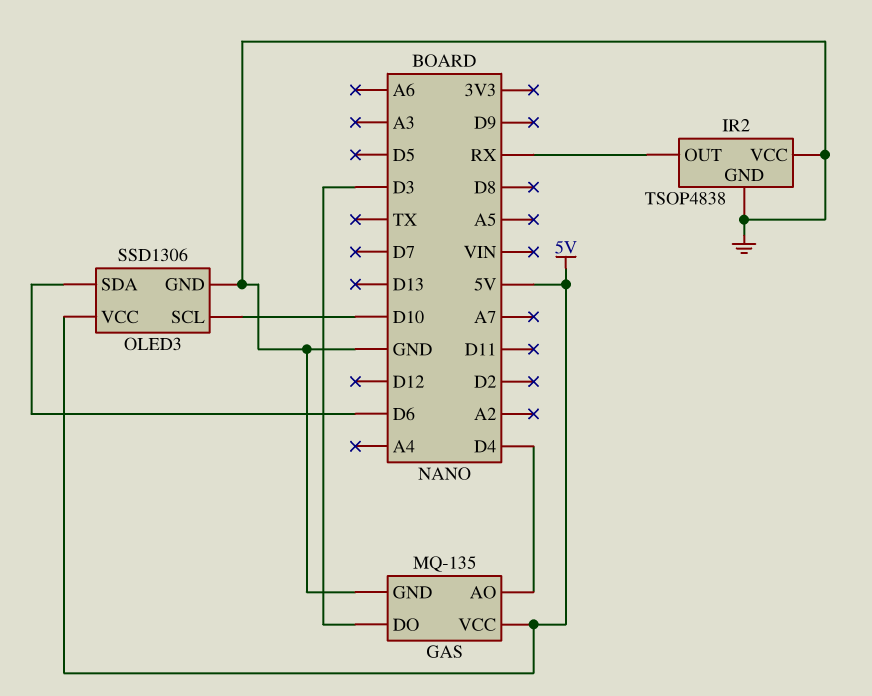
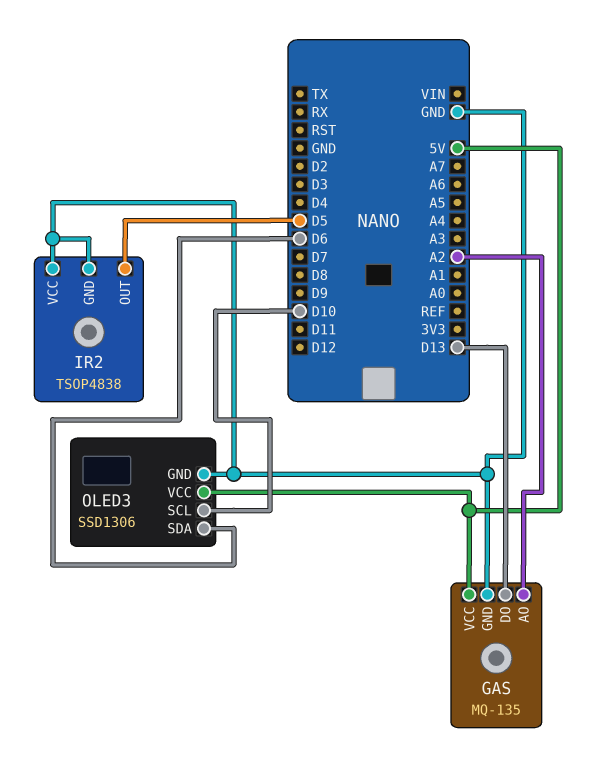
GAS pin AO: D4 -> A2
GAS pin DO: D3 -> D13
IR2 pin OUT: RX -> D5

